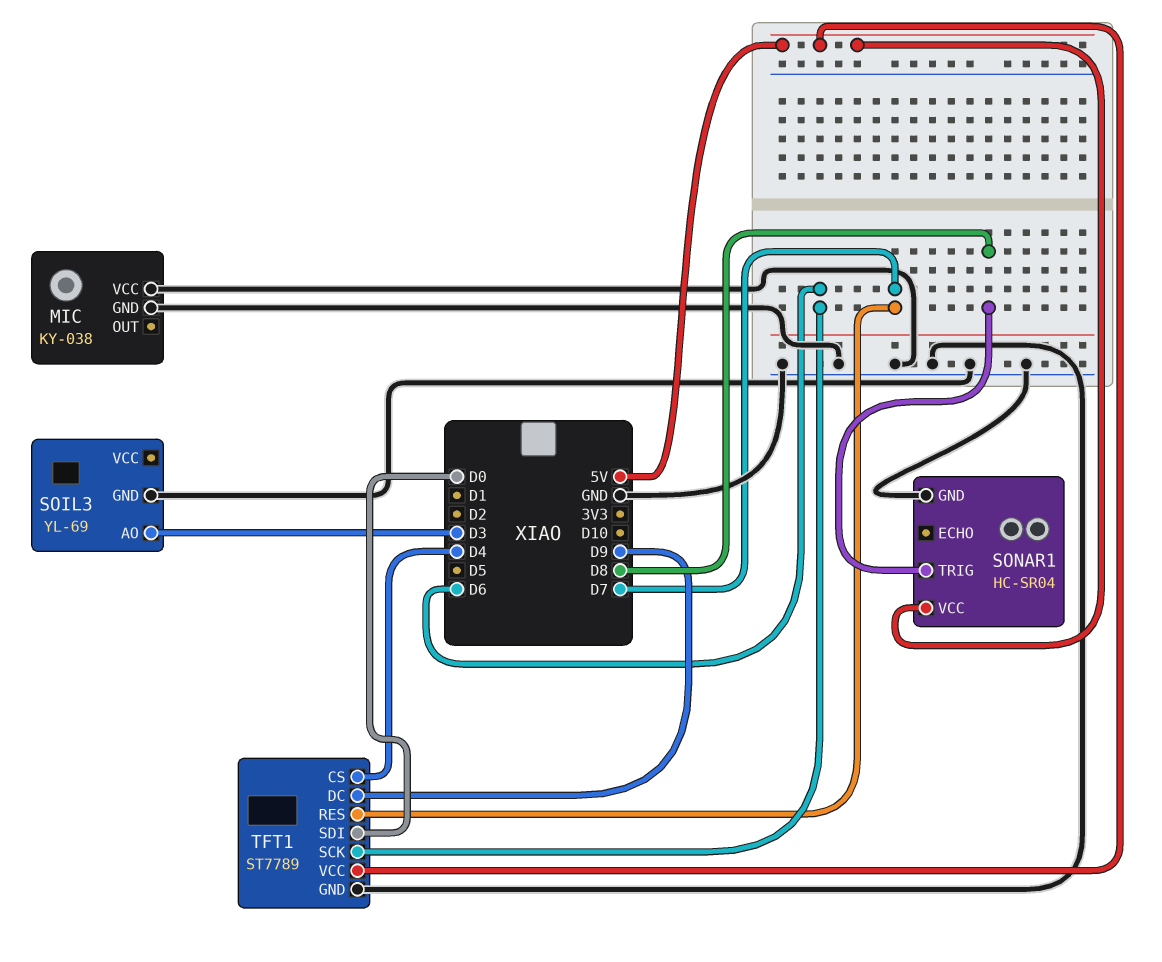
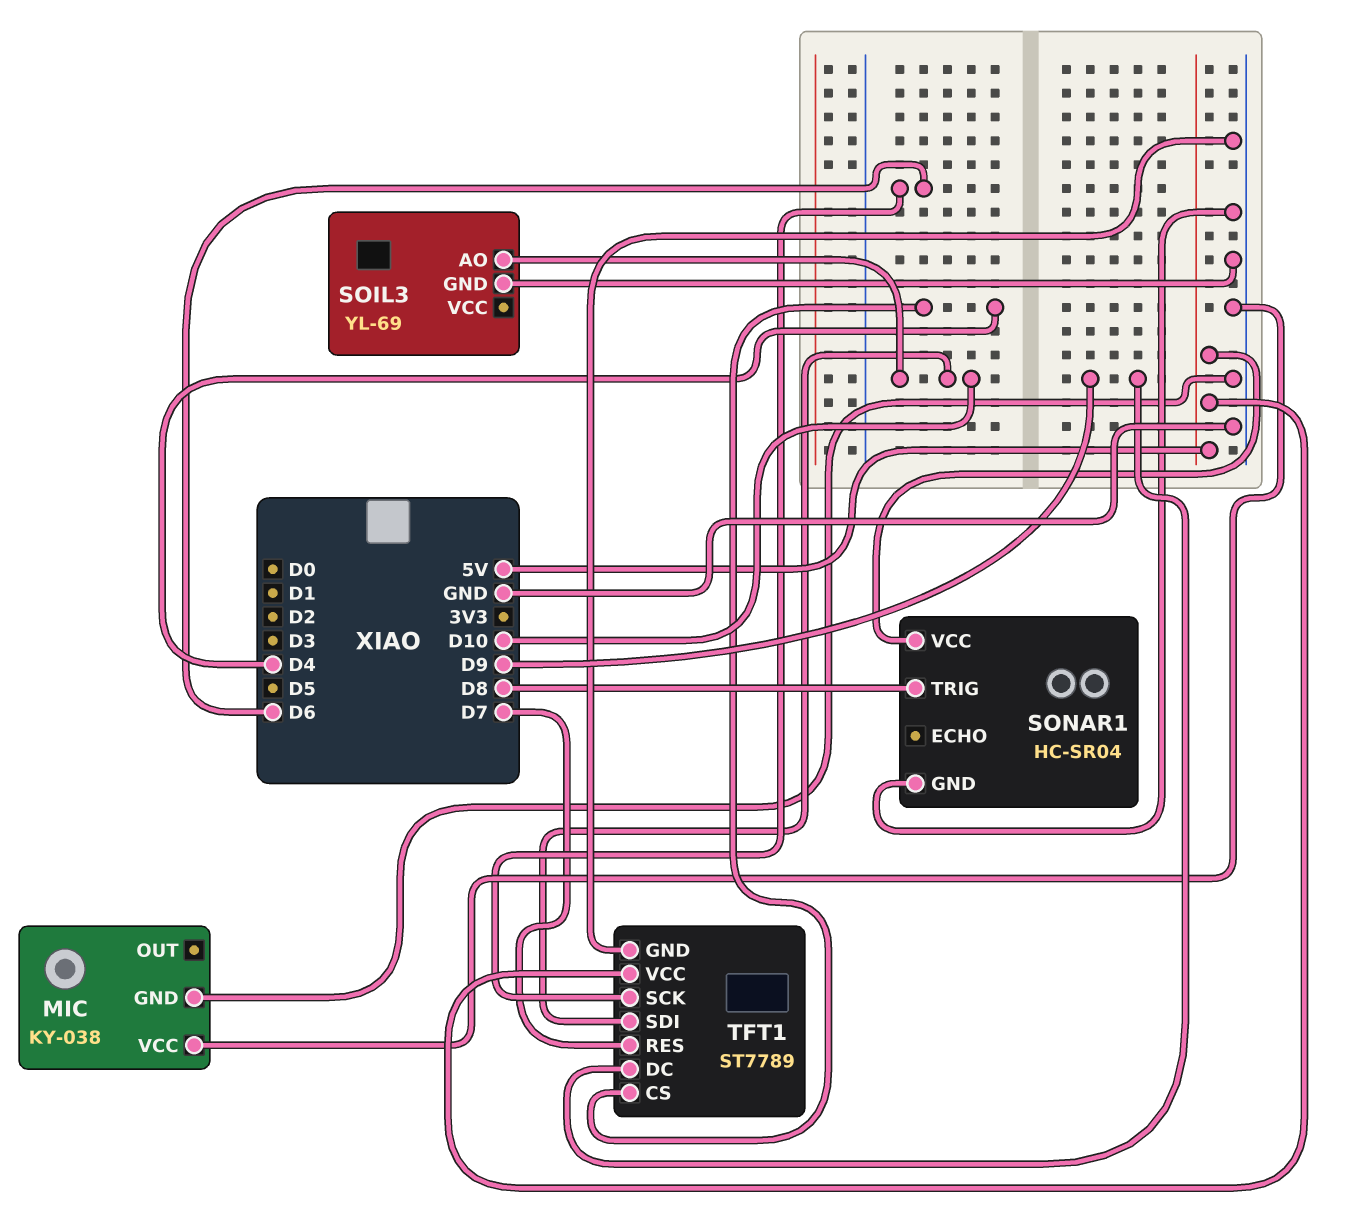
SOIL3 pin AO: D3 -> D10
TFT1 pin SDI: D0 -> D10

